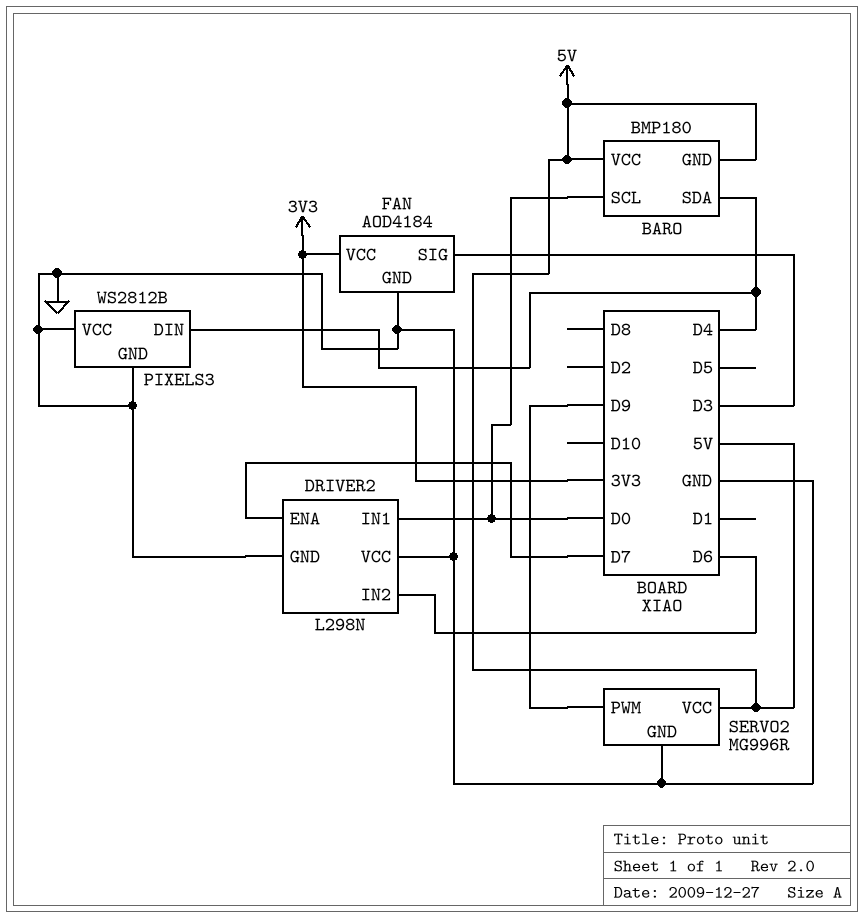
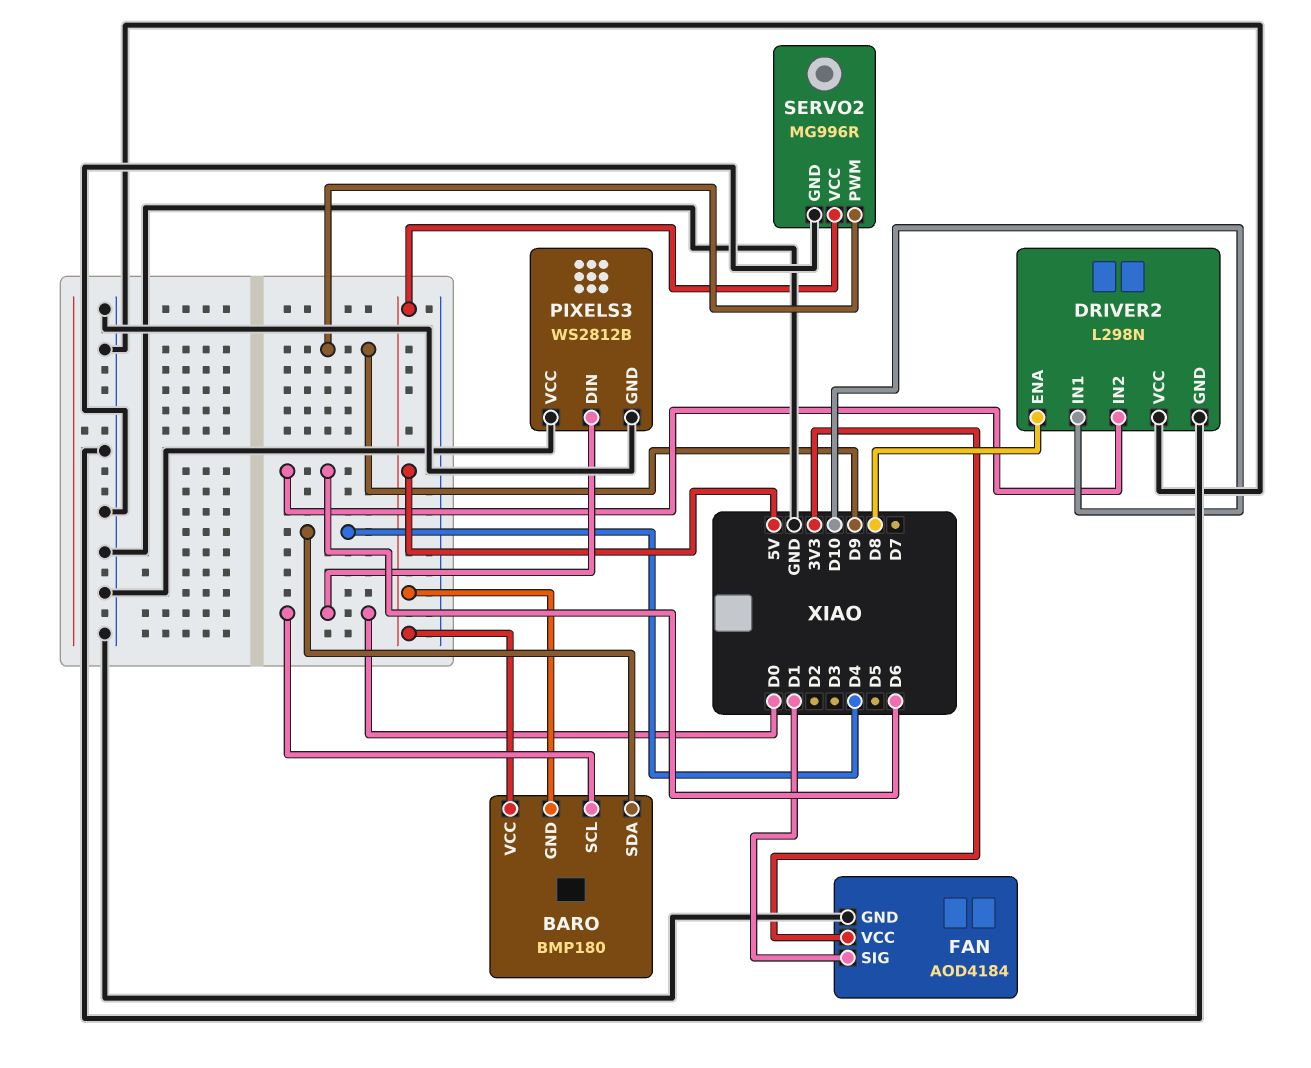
DRIVER2 pin ENA: D7 -> D8
DRIVER2 pin IN1: D0 -> D10
FAN pin SIG: D3 -> D1
PIXELS3 pin DIN: D4 -> D0

